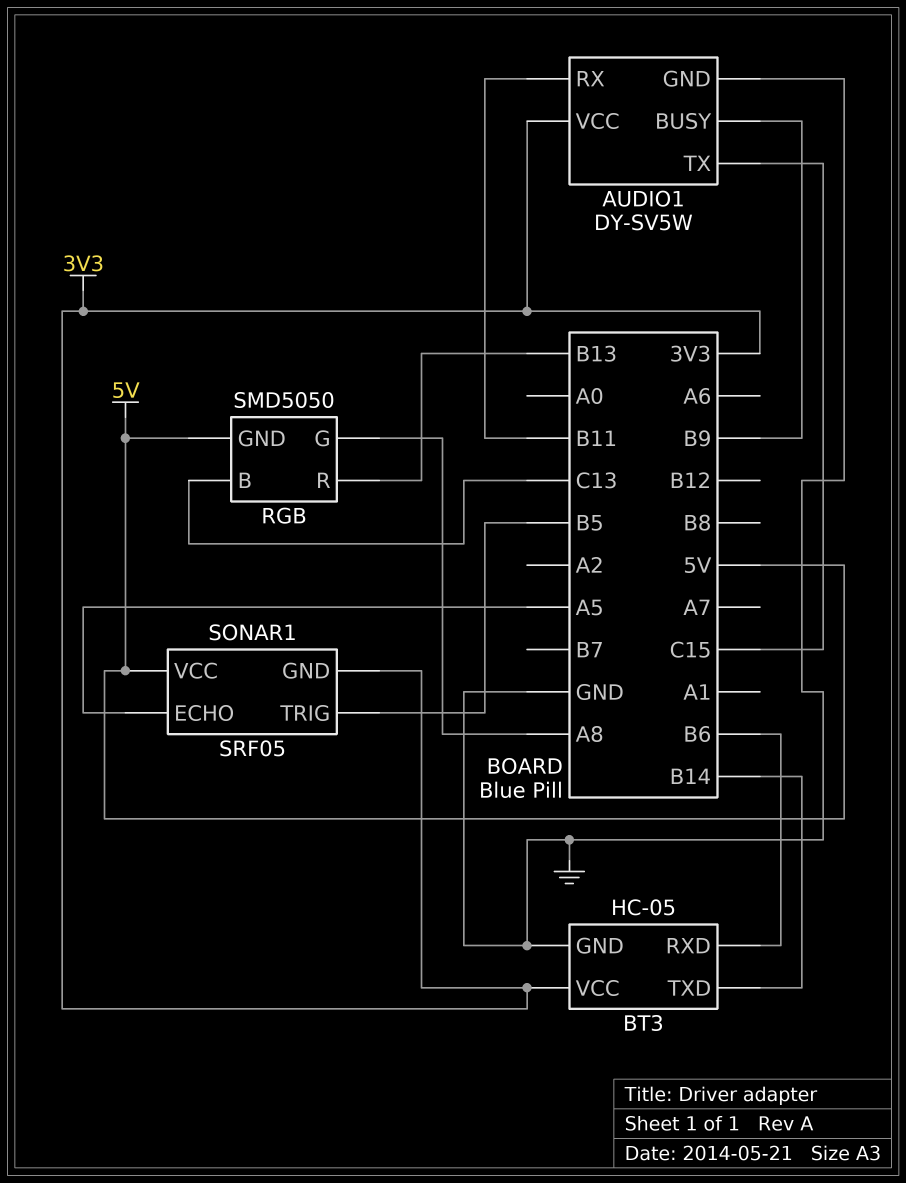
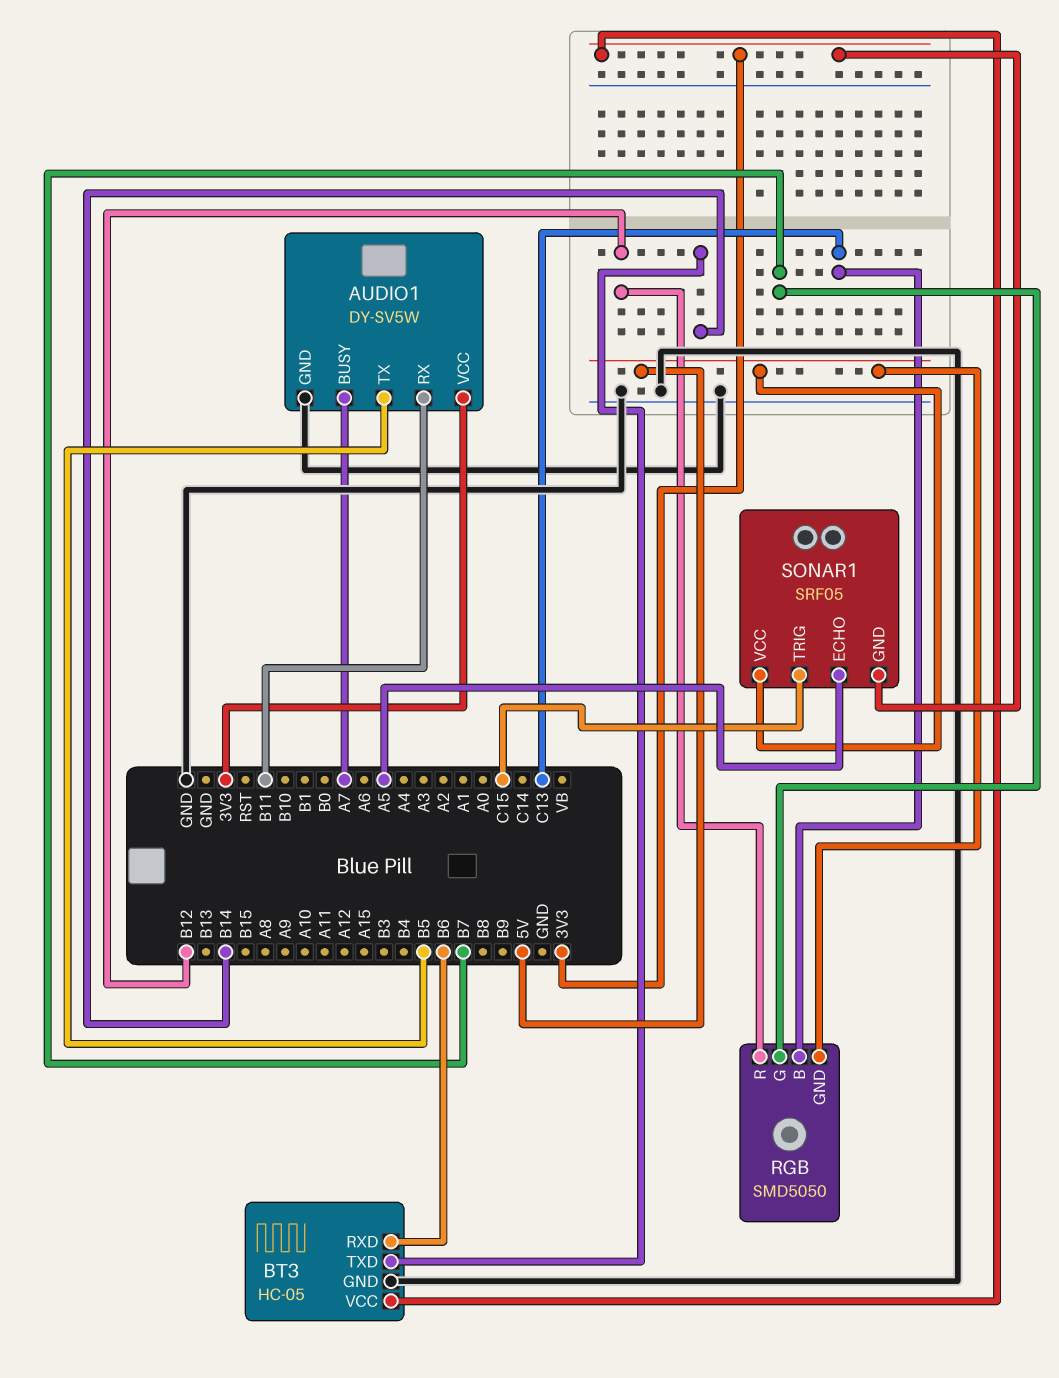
AUDIO1 pin BUSY: B9 -> A7
AUDIO1 pin TX: C15 -> B5
RGB pin G: A8 -> B7
RGB pin R: B13 -> B12
SONAR1 pin TRIG: B5 -> C15

